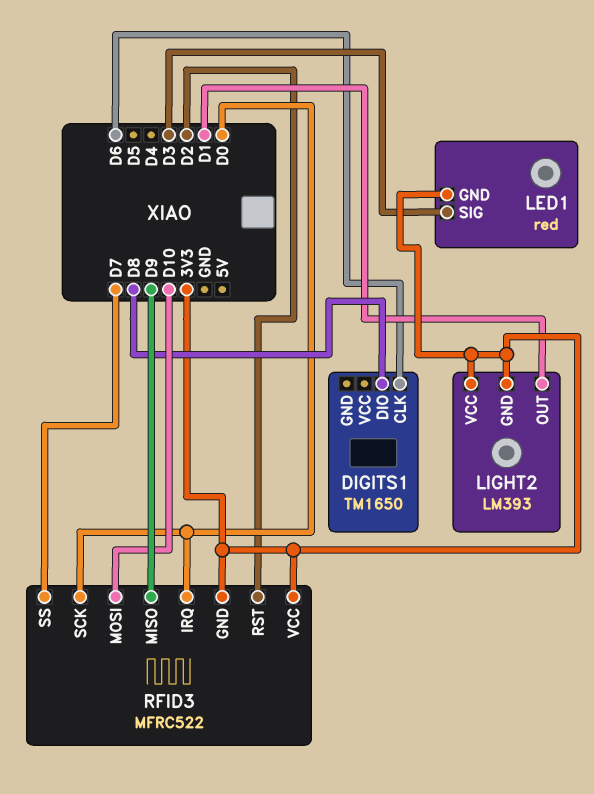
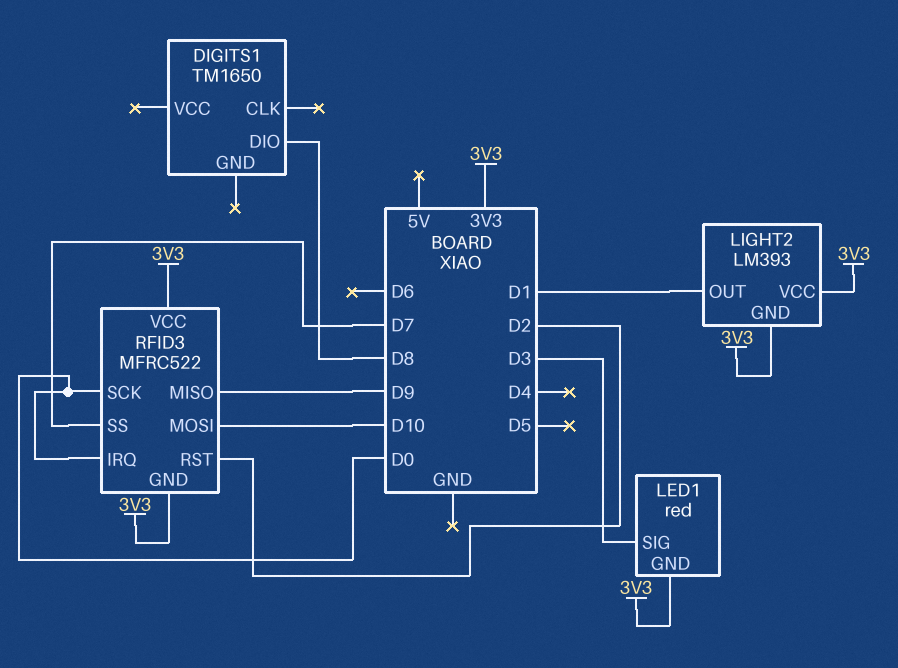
DIGITS1 pin CLK: D6 -> none

